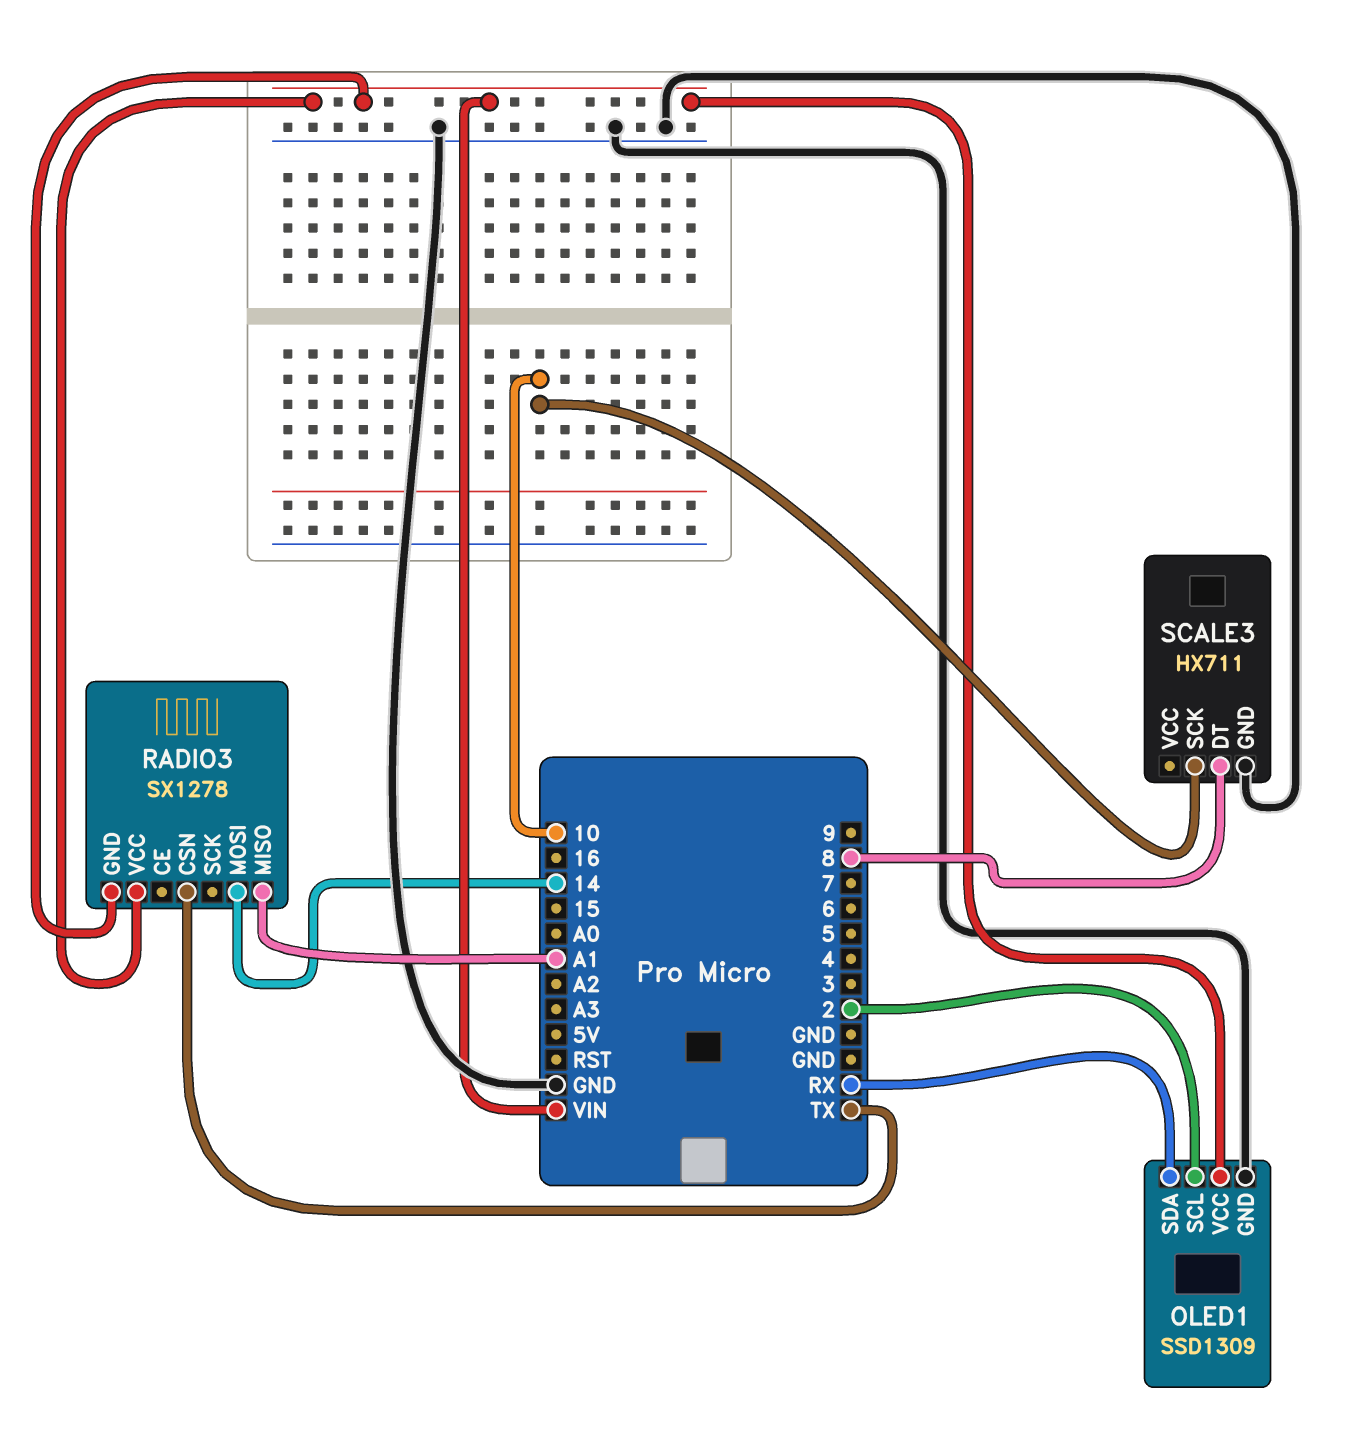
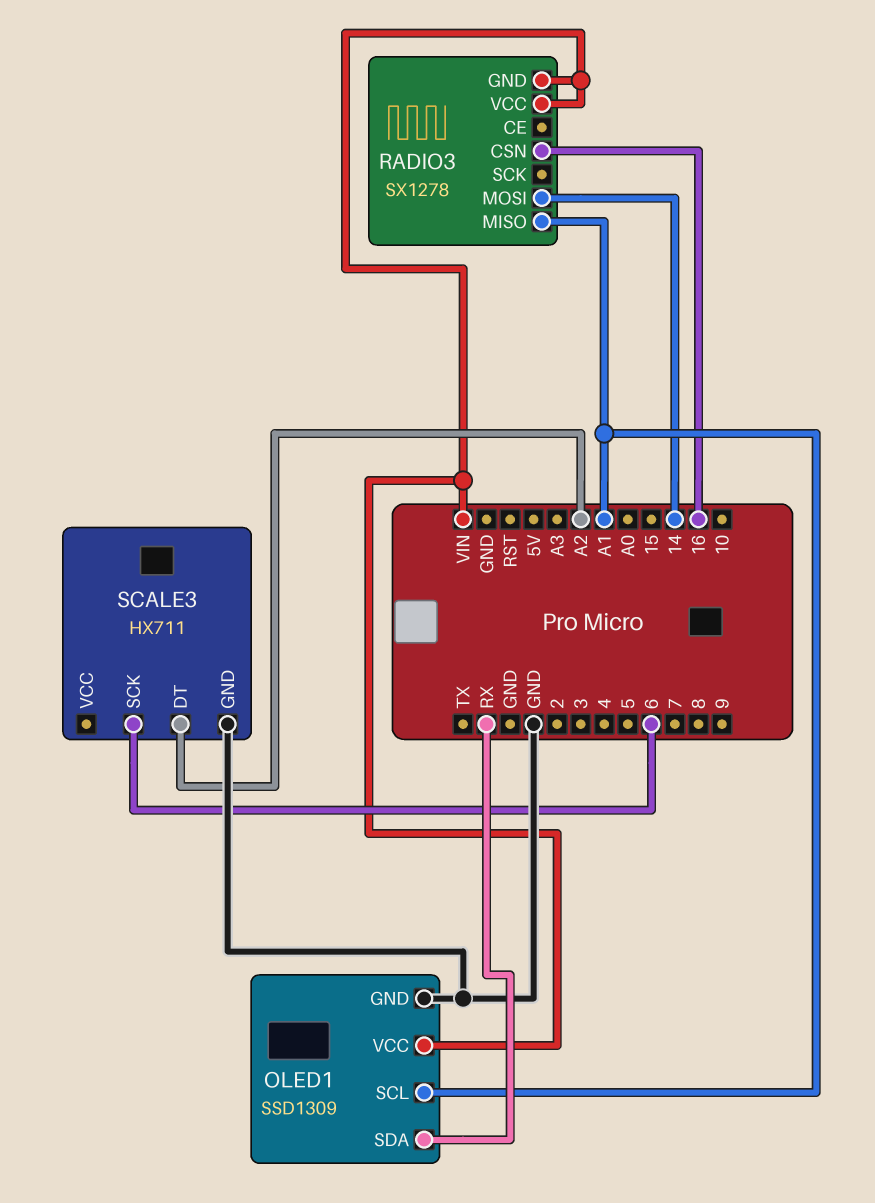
OLED1 pin SCL: 2 -> A1
RADIO3 pin CSN: TX -> 16
SCALE3 pin DT: 8 -> A2
SCALE3 pin SCK: 10 -> 6

